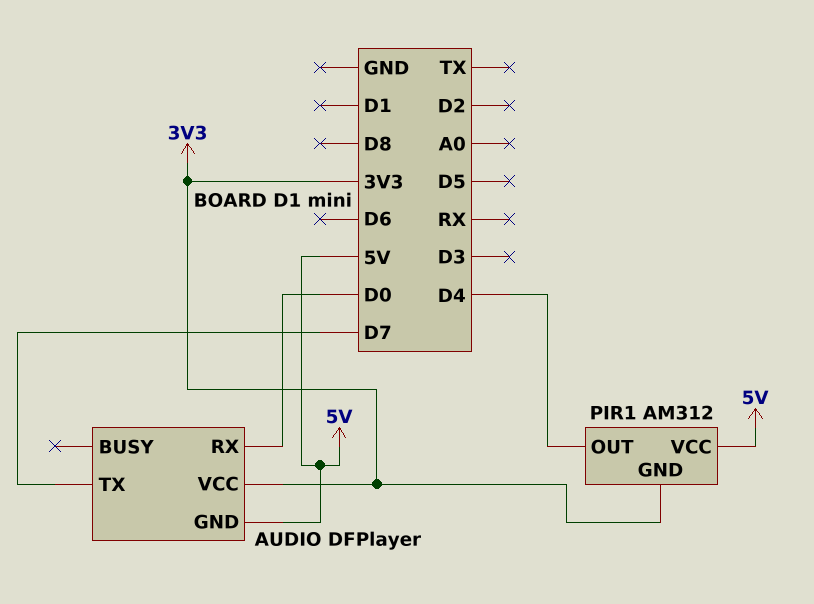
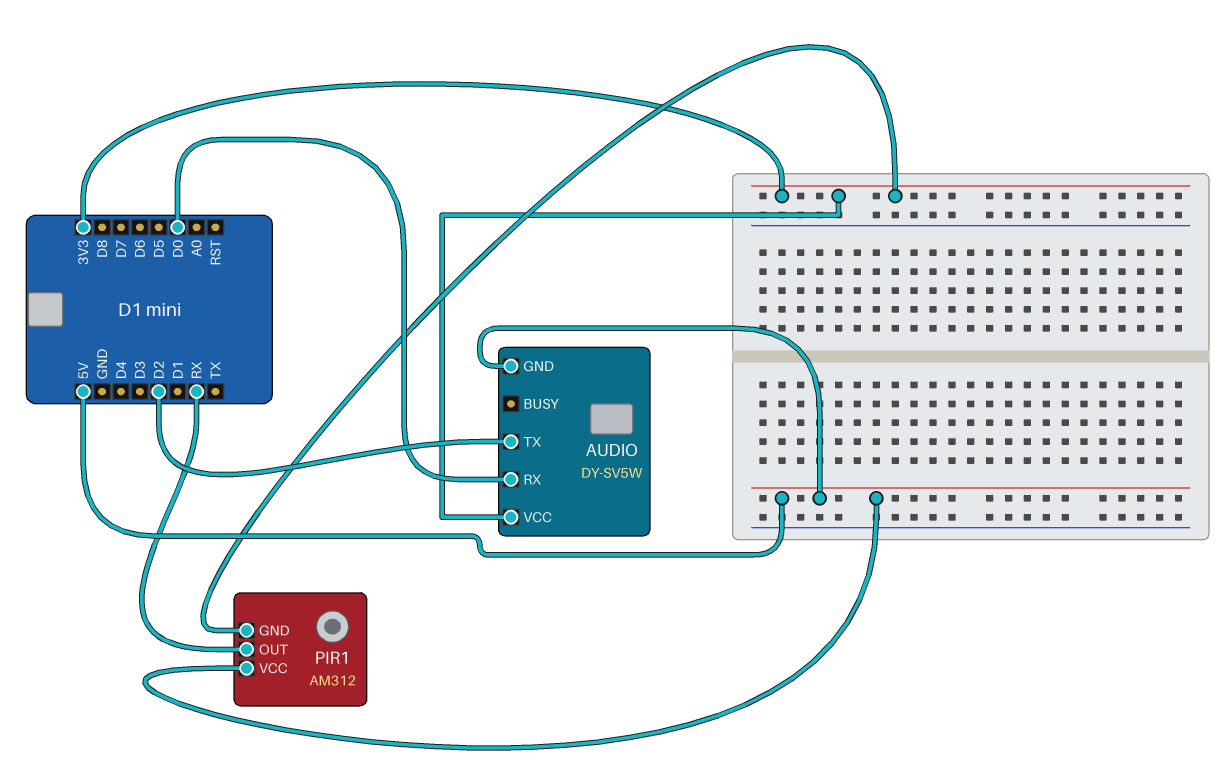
AUDIO: DFPlayer -> DY-SV5W
AUDIO pin TX: D7 -> D2
PIR1 pin OUT: D4 -> RX

